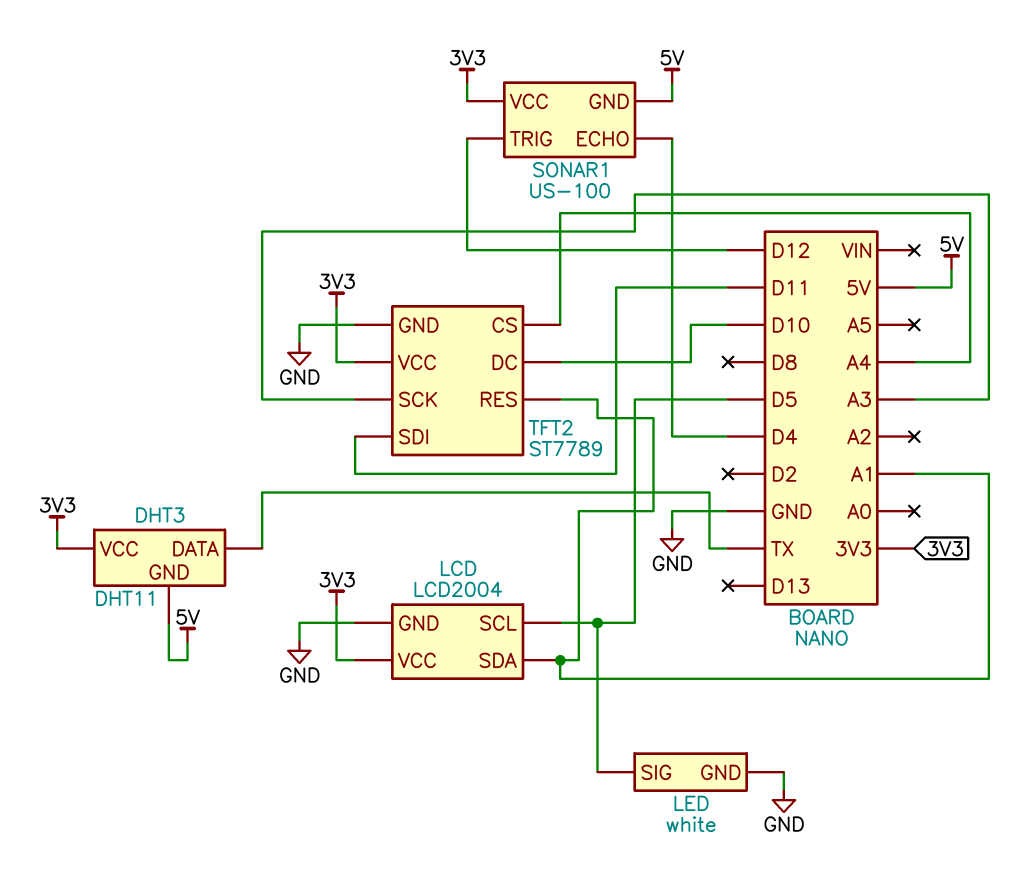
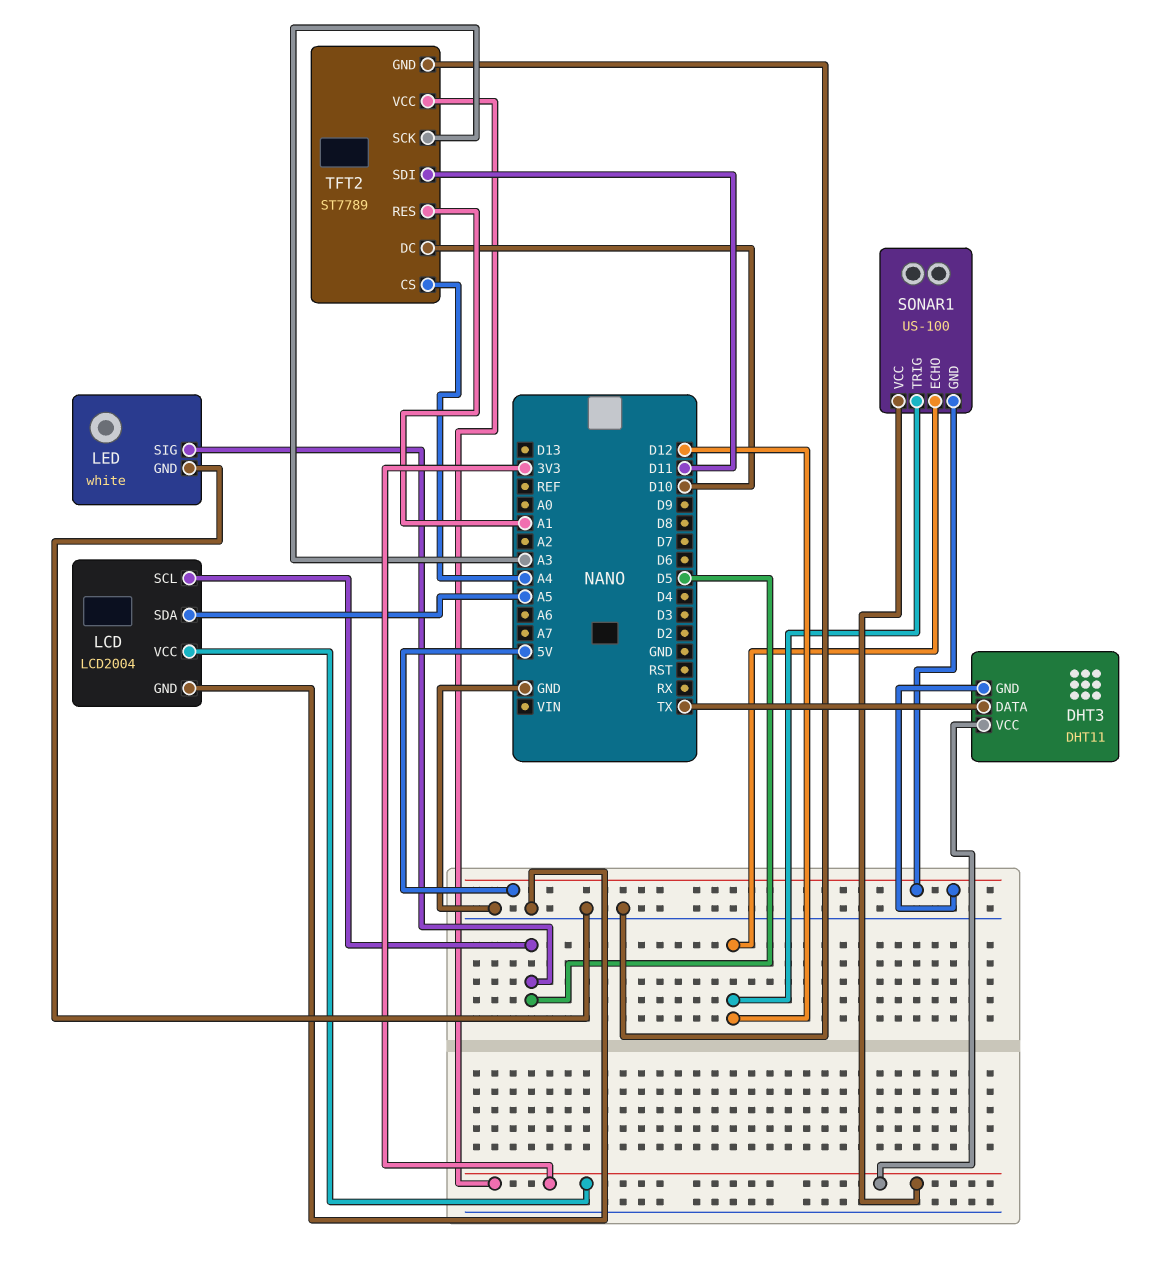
LCD pin SDA: A1 -> A5
SONAR1 pin ECHO: D4 -> D12

